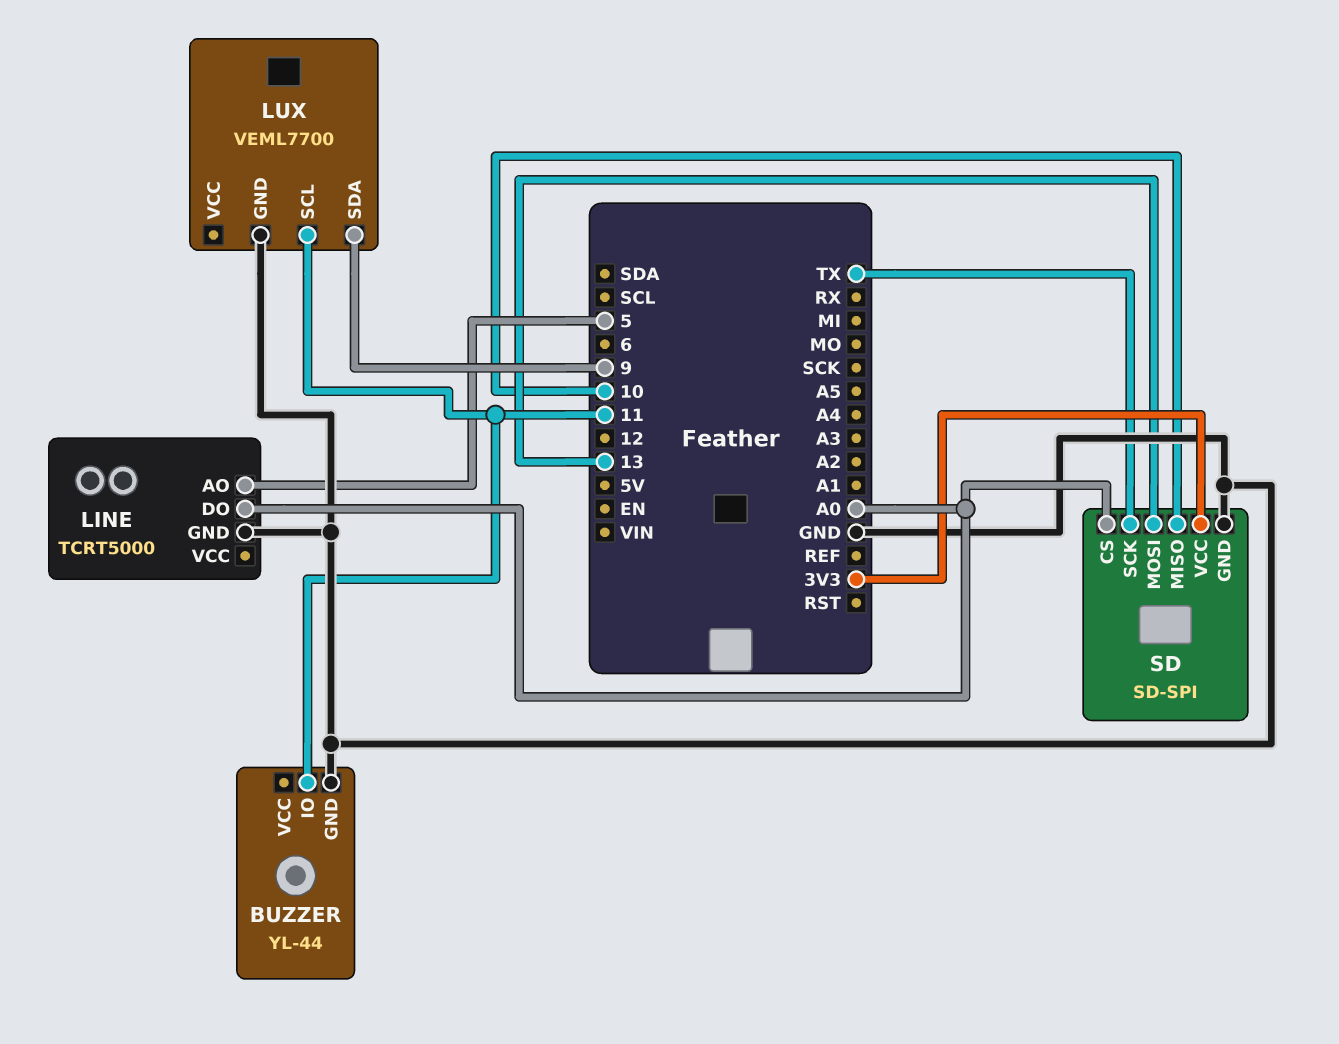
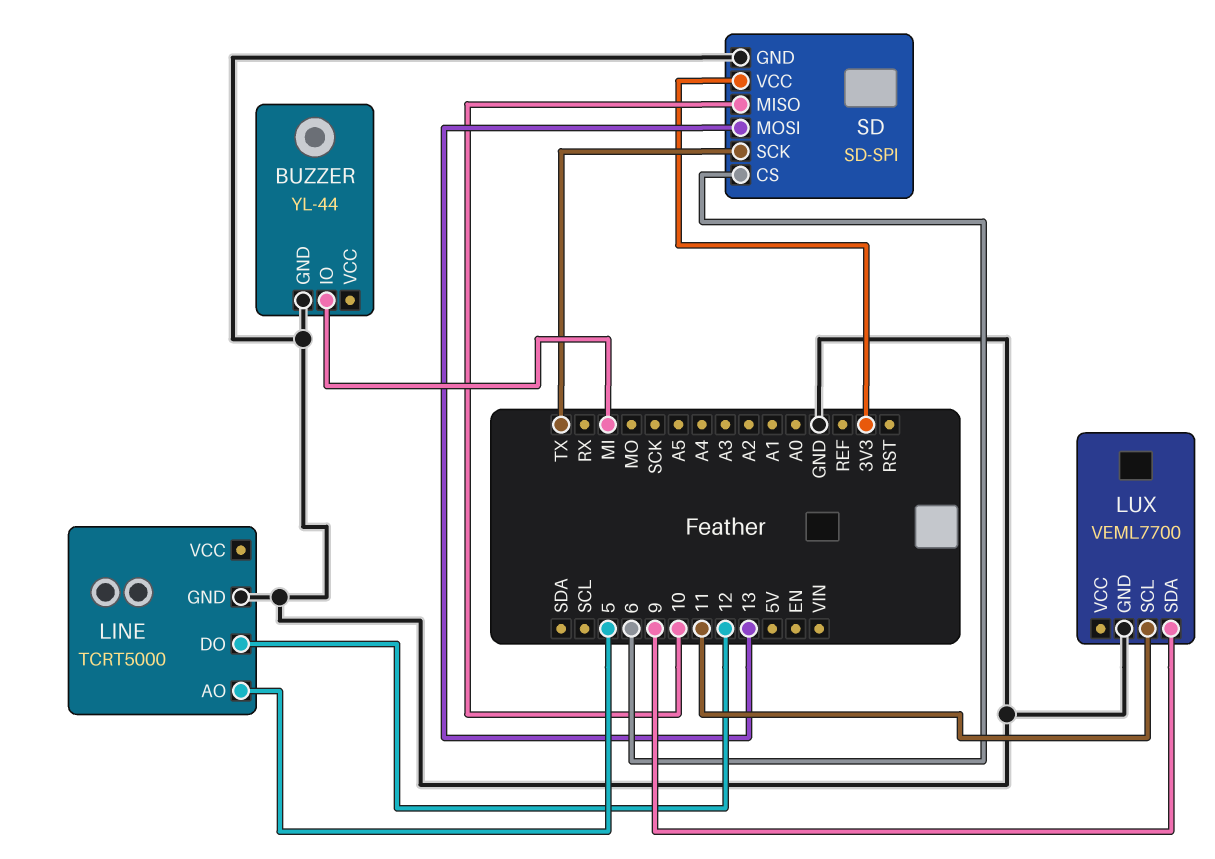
BUZZER pin IO: 11 -> MI
LINE pin DO: A0 -> 12
SD pin CS: A0 -> 6

